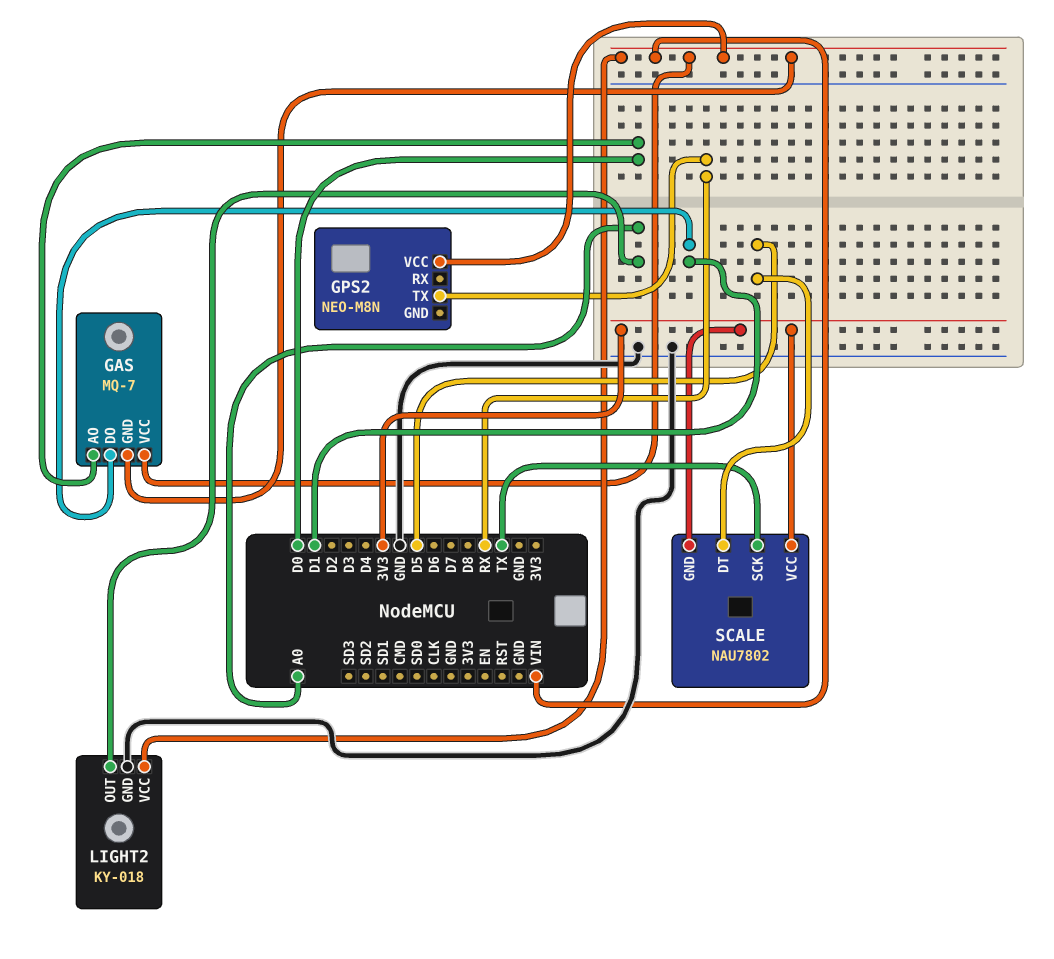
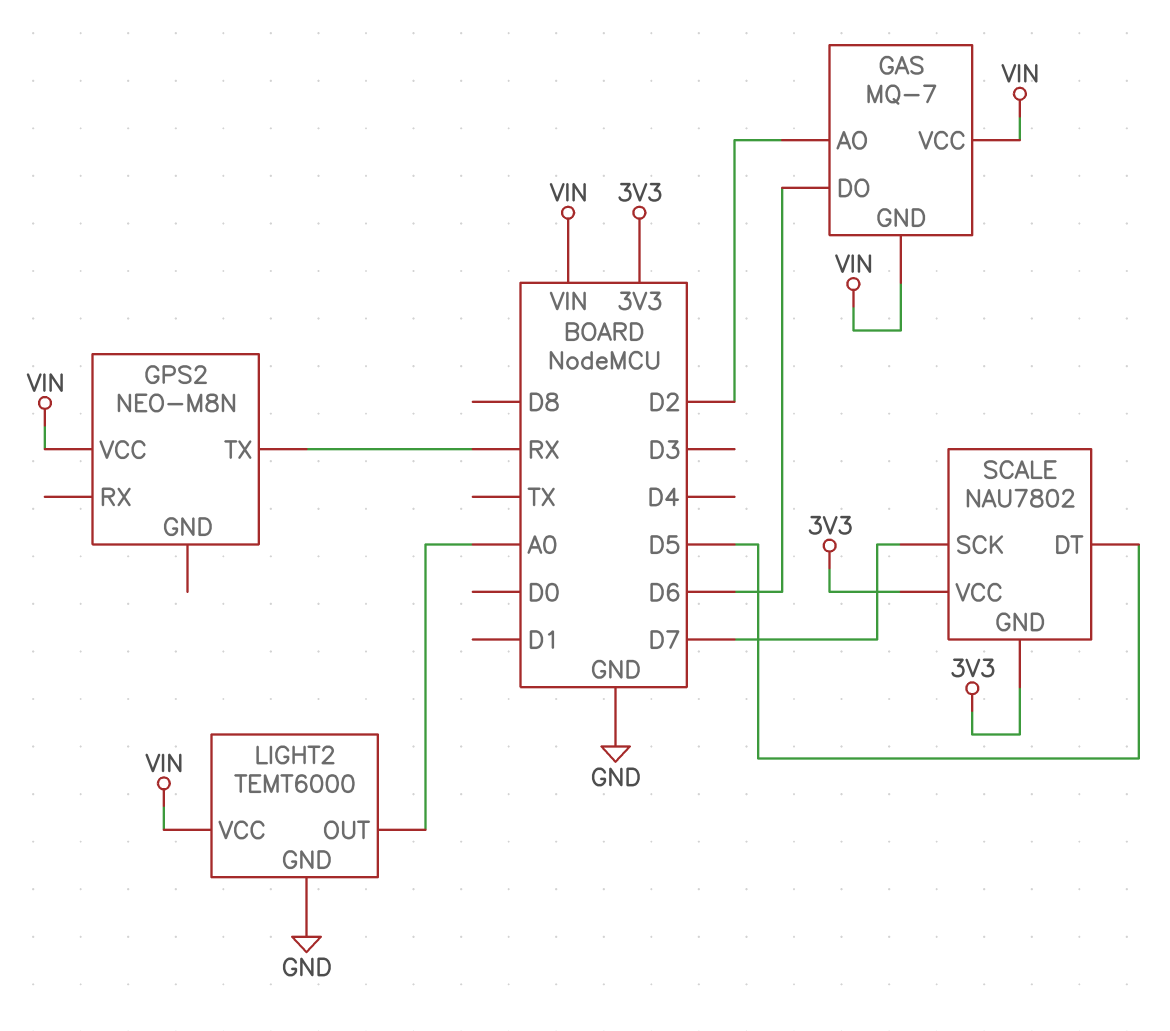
GAS pin AO: D0 -> D2
GAS pin DO: D1 -> D6
LIGHT2: KY-018 -> TEMT6000
SCALE pin SCK: TX -> D7

